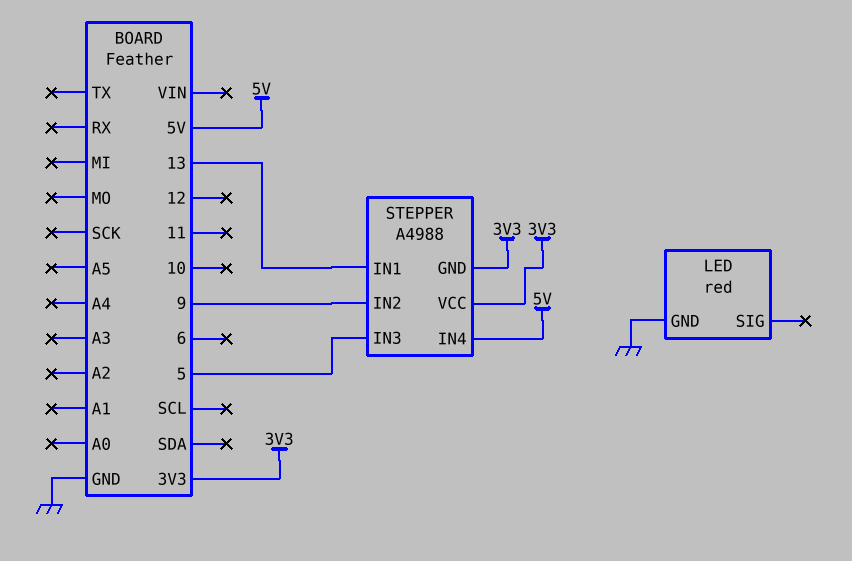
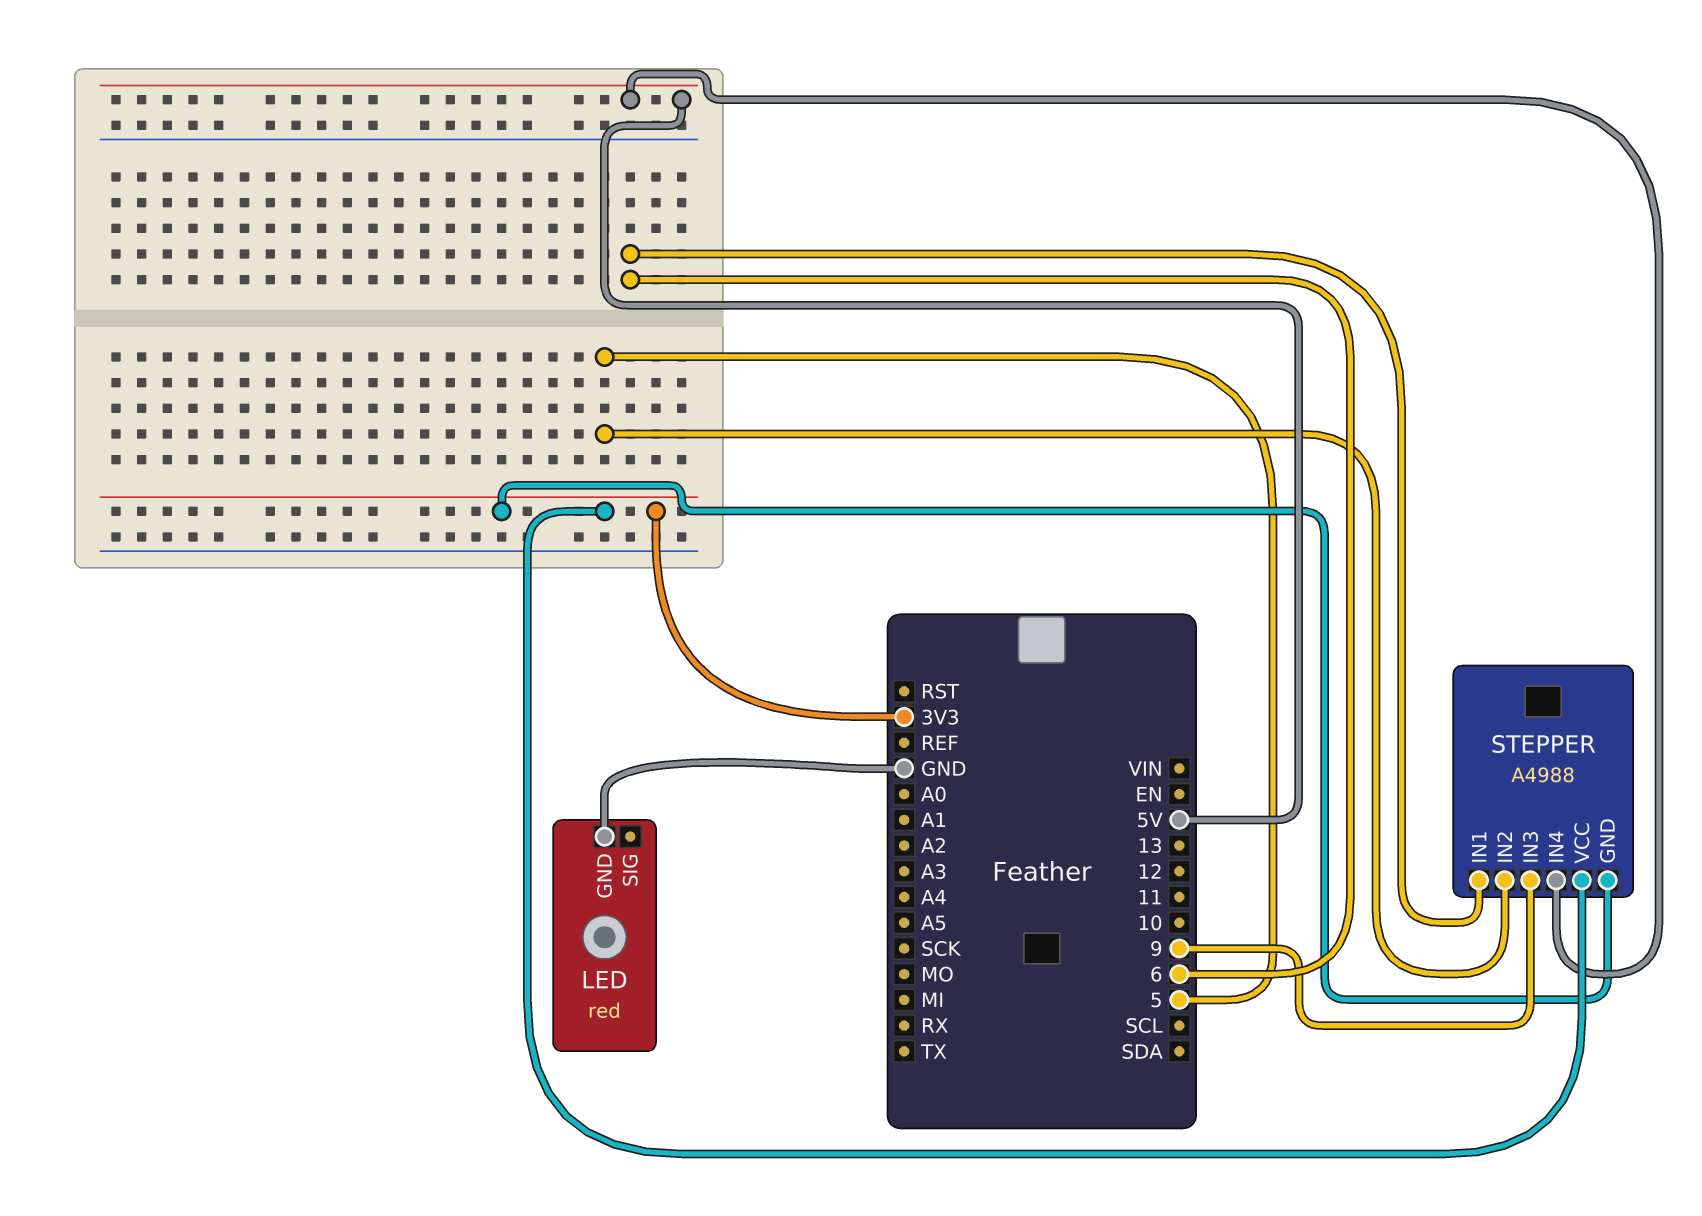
STEPPER pin IN1: 13 -> 6
STEPPER pin IN2: 9 -> 5
STEPPER pin IN3: 5 -> 9

